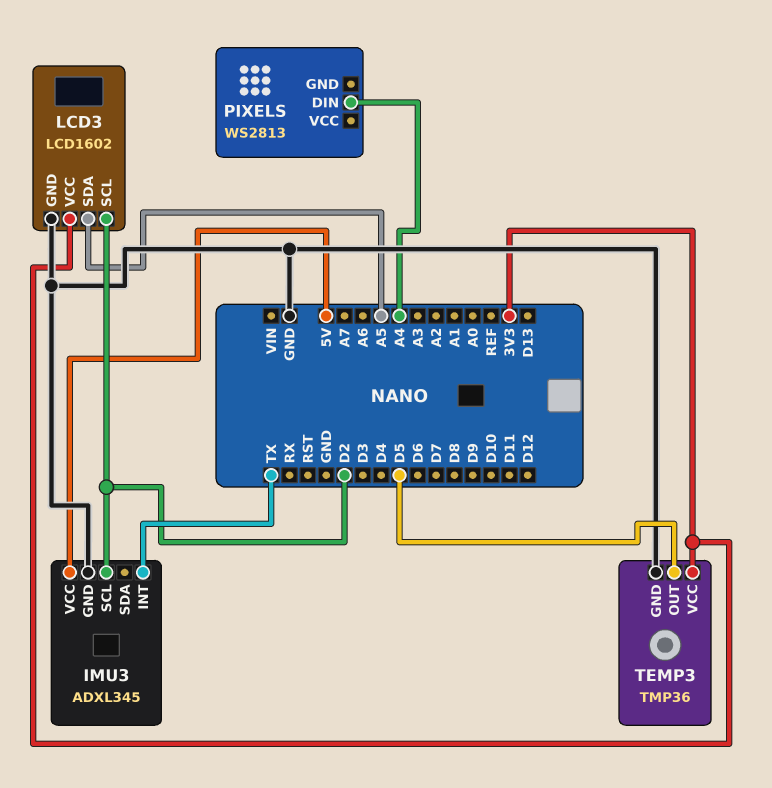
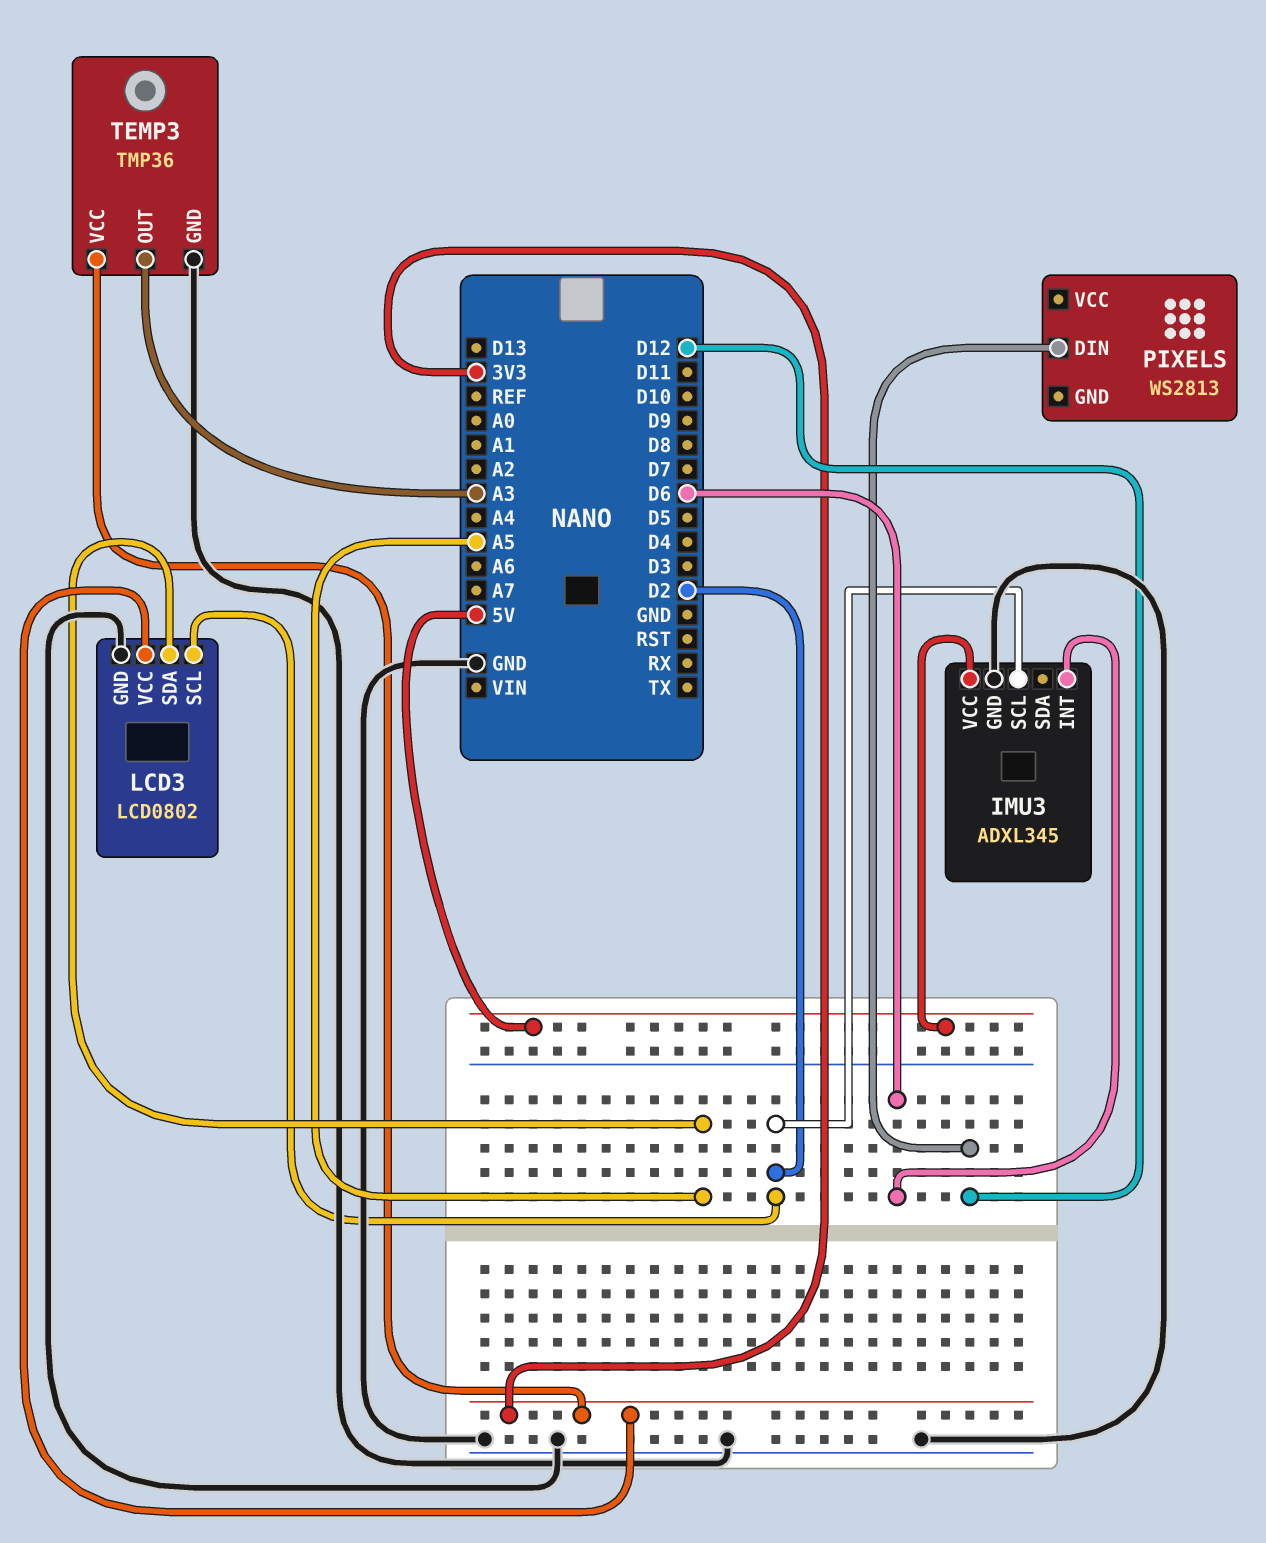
IMU3 pin INT: TX -> D6
LCD3: LCD1602 -> LCD0802
PIXELS pin DIN: A4 -> D12
TEMP3 pin OUT: D5 -> A3

